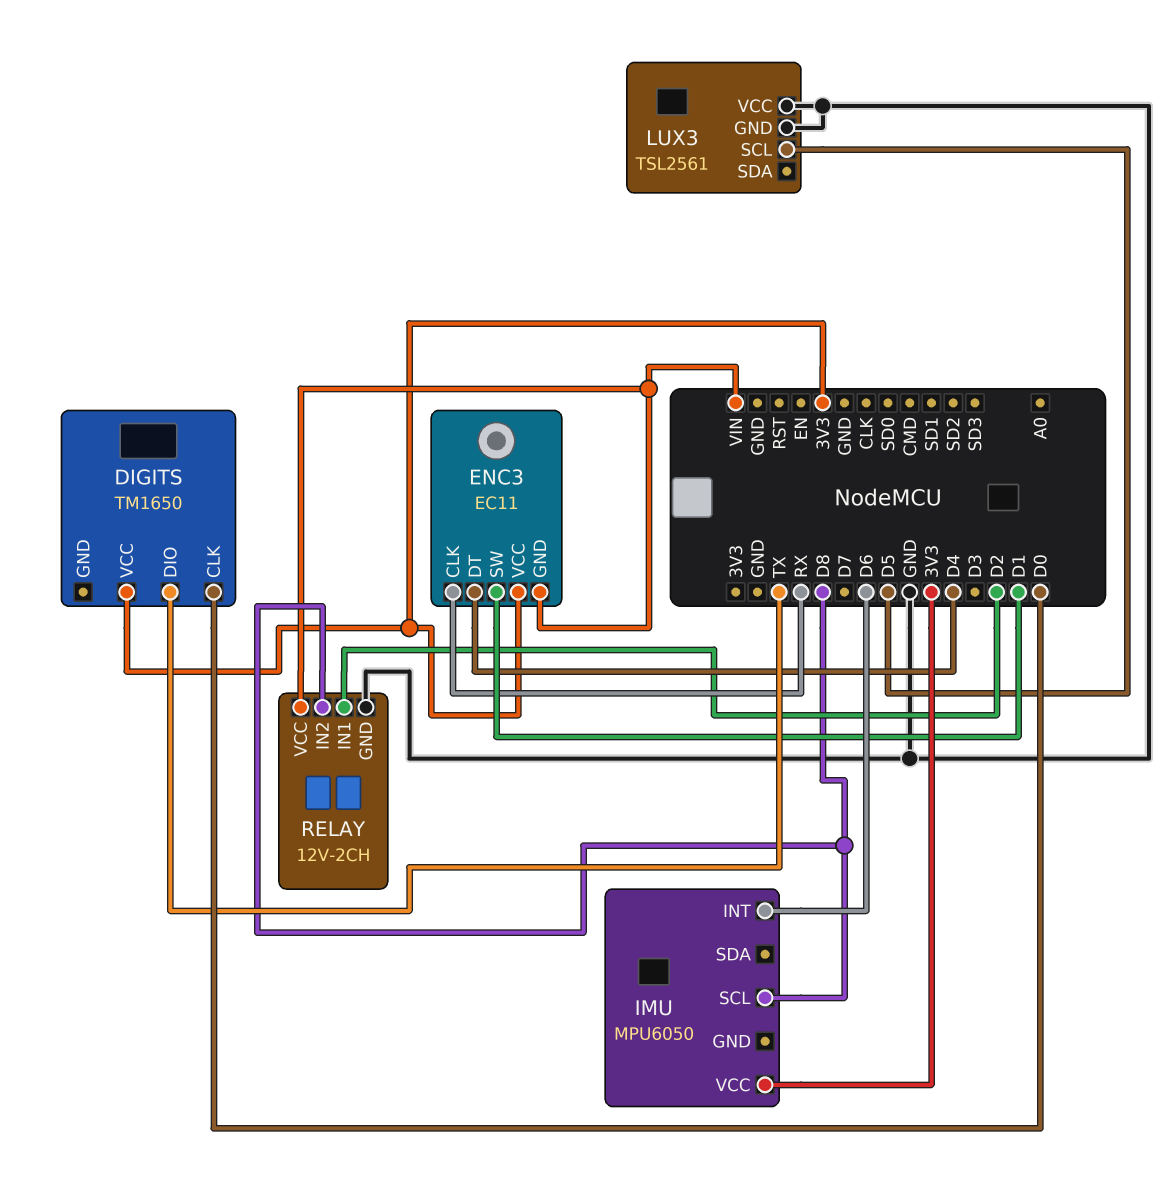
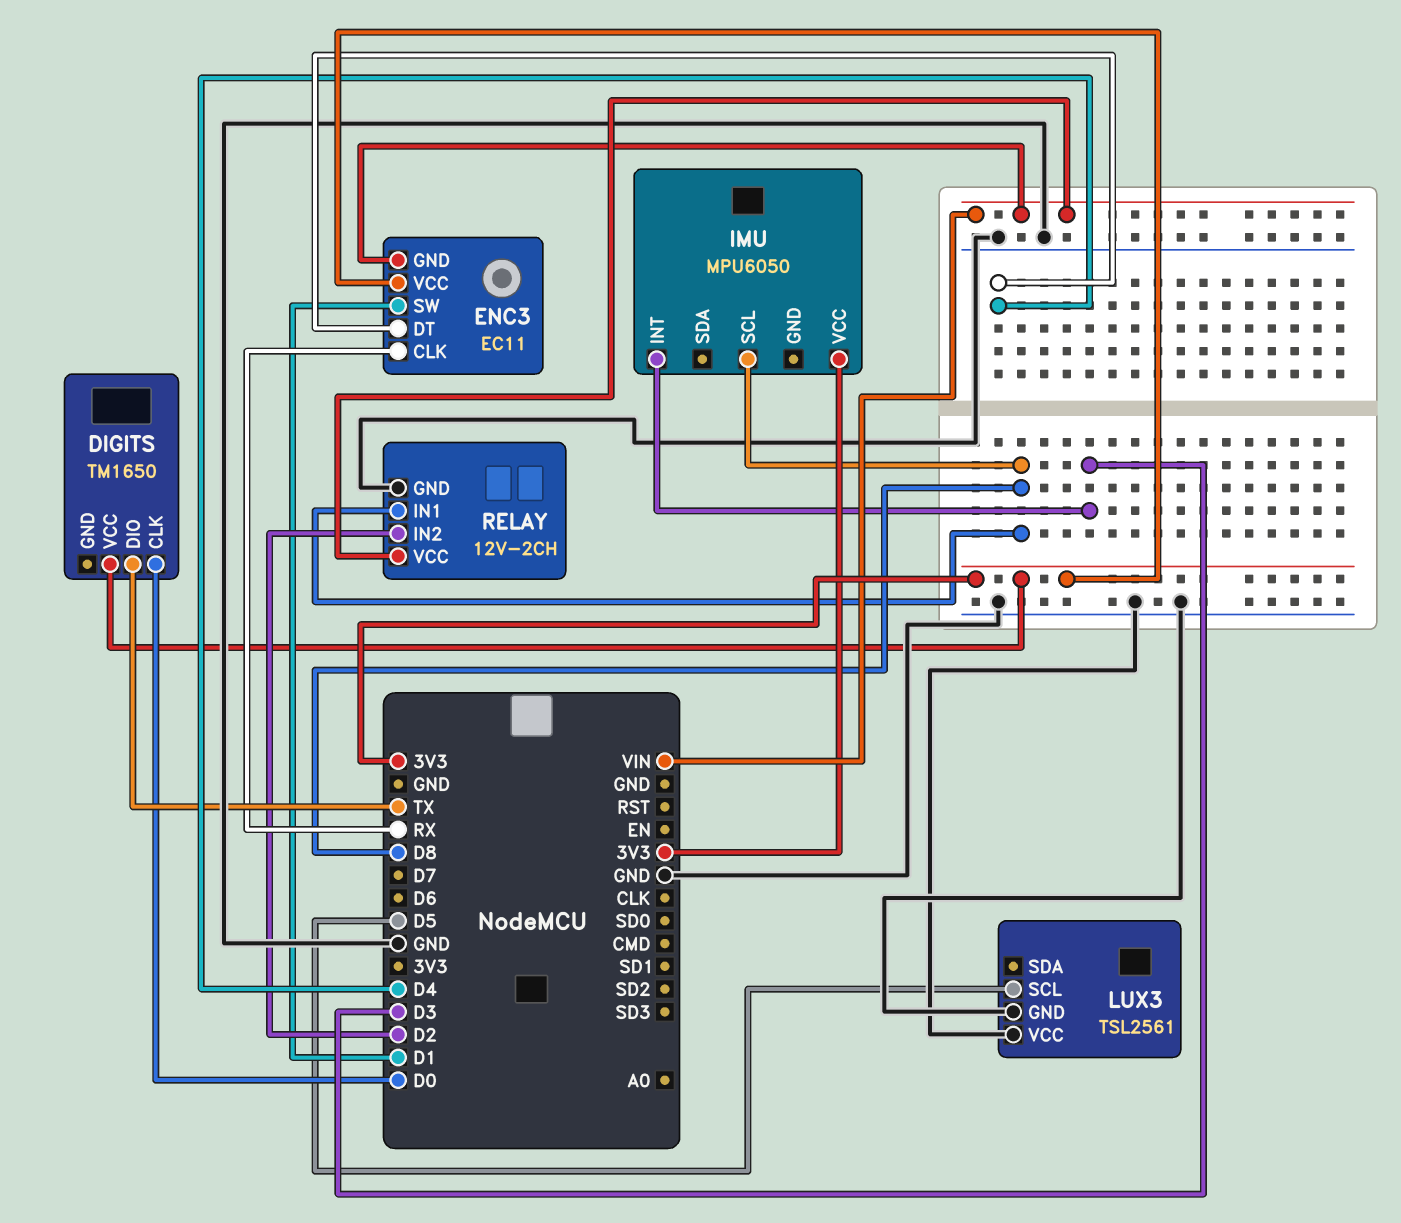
IMU pin INT: D6 -> D3
RELAY pin IN1: D2 -> D8
RELAY pin IN2: D8 -> D2

